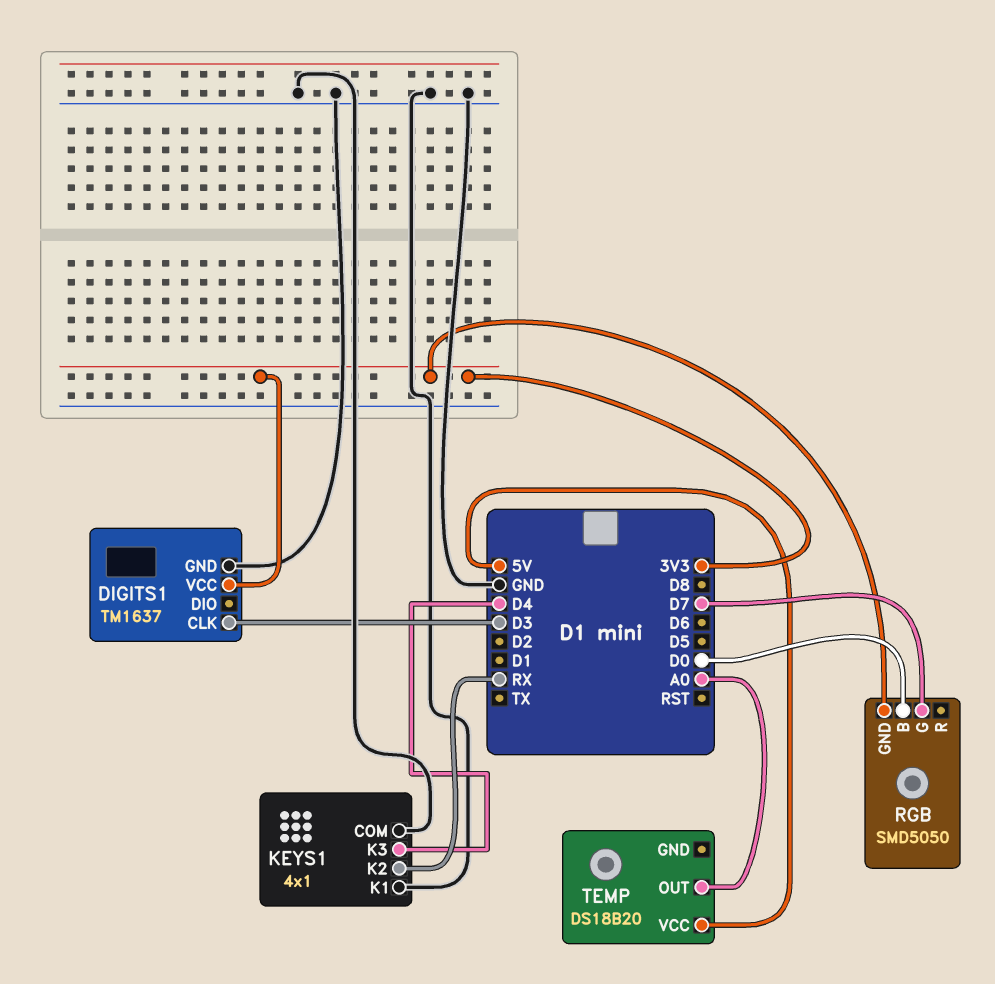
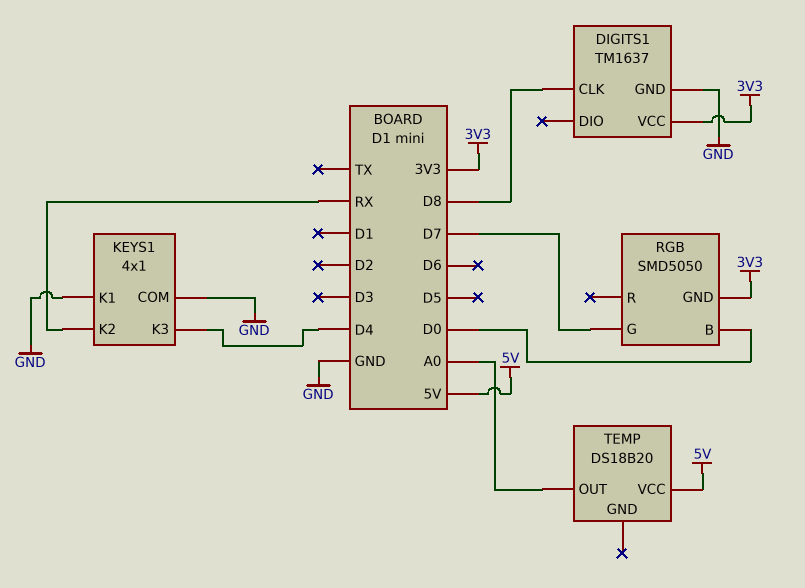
DIGITS1 pin CLK: D3 -> D8

